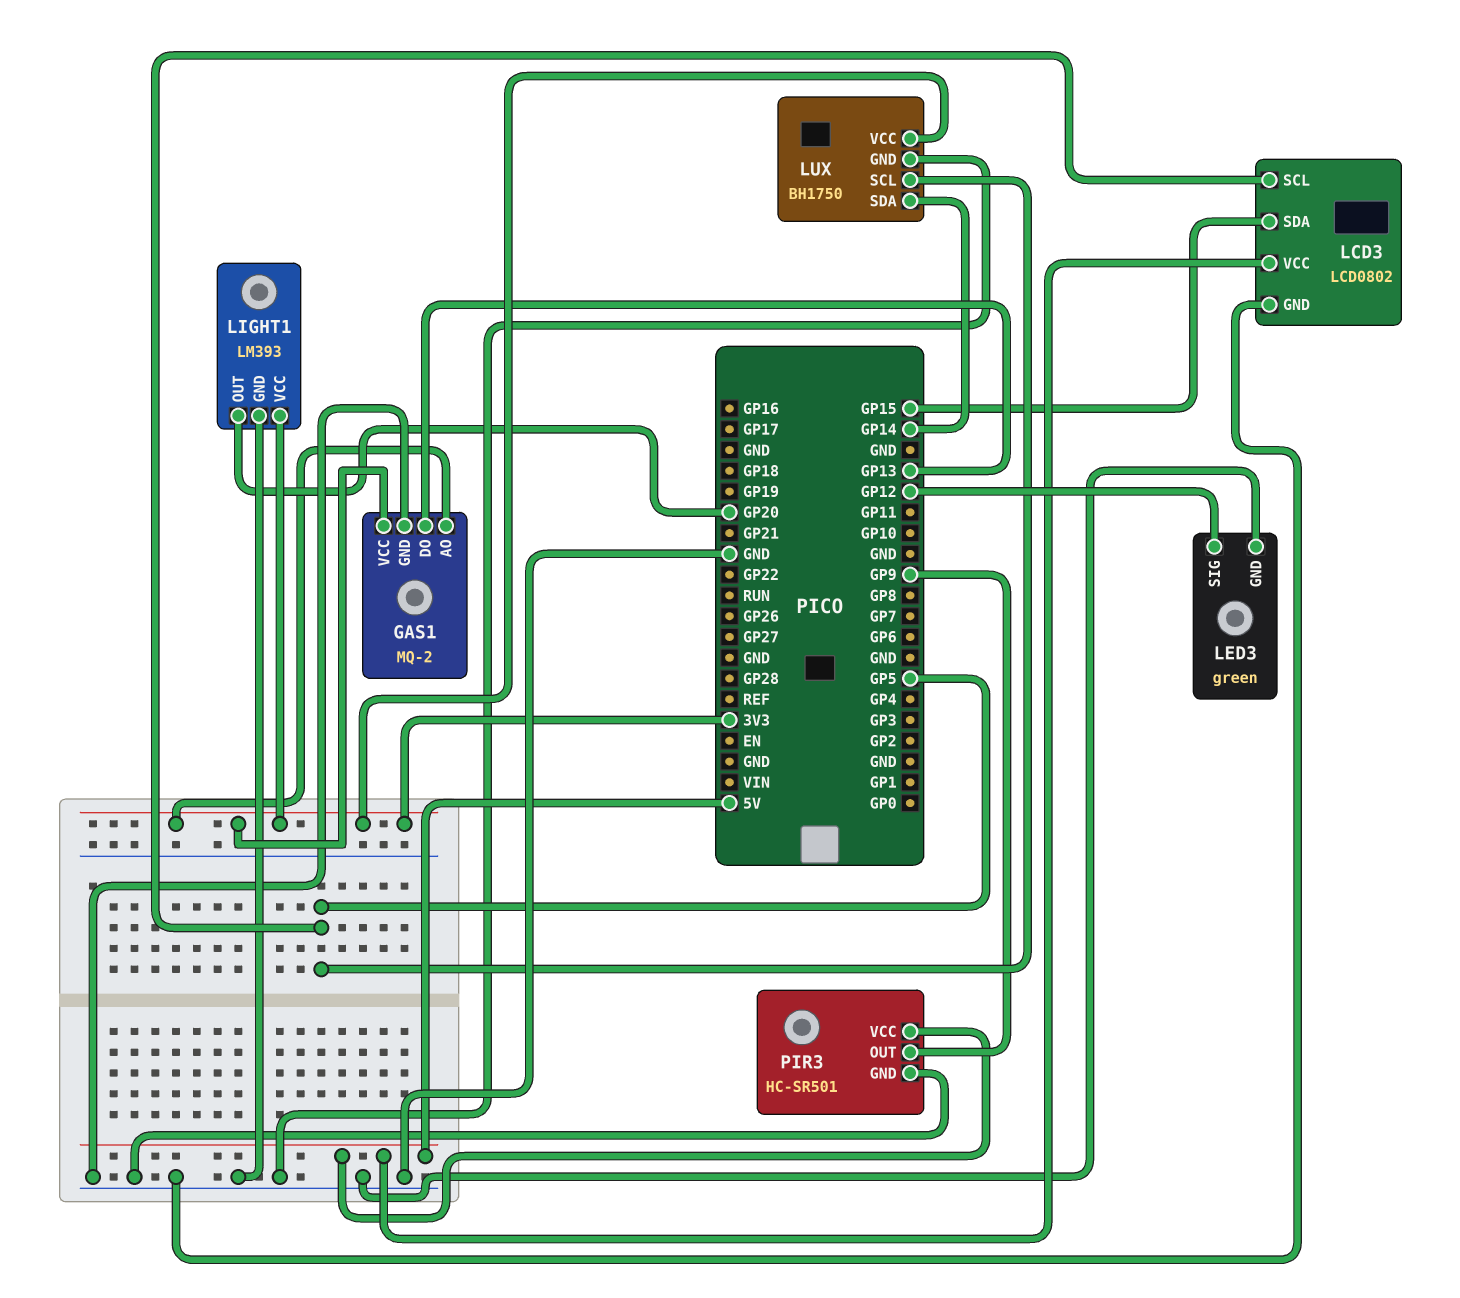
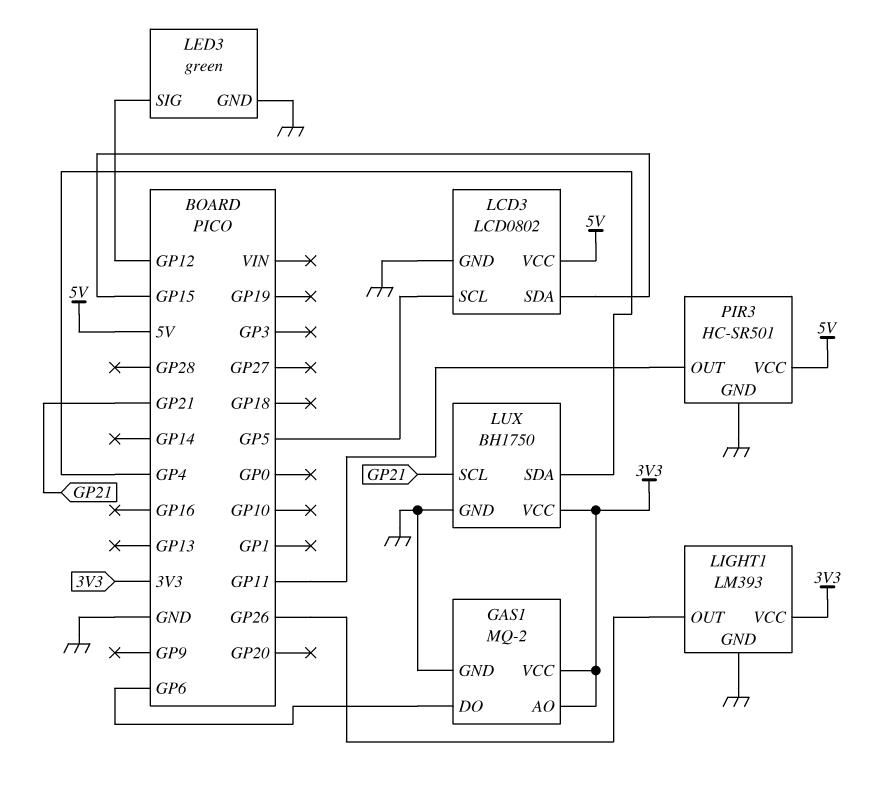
GAS1 pin DO: GP13 -> GP6
LIGHT1 pin OUT: GP20 -> GP26
LUX pin SCL: GP5 -> GP21
LUX pin SDA: GP14 -> GP4
PIR3 pin OUT: GP9 -> GP11

